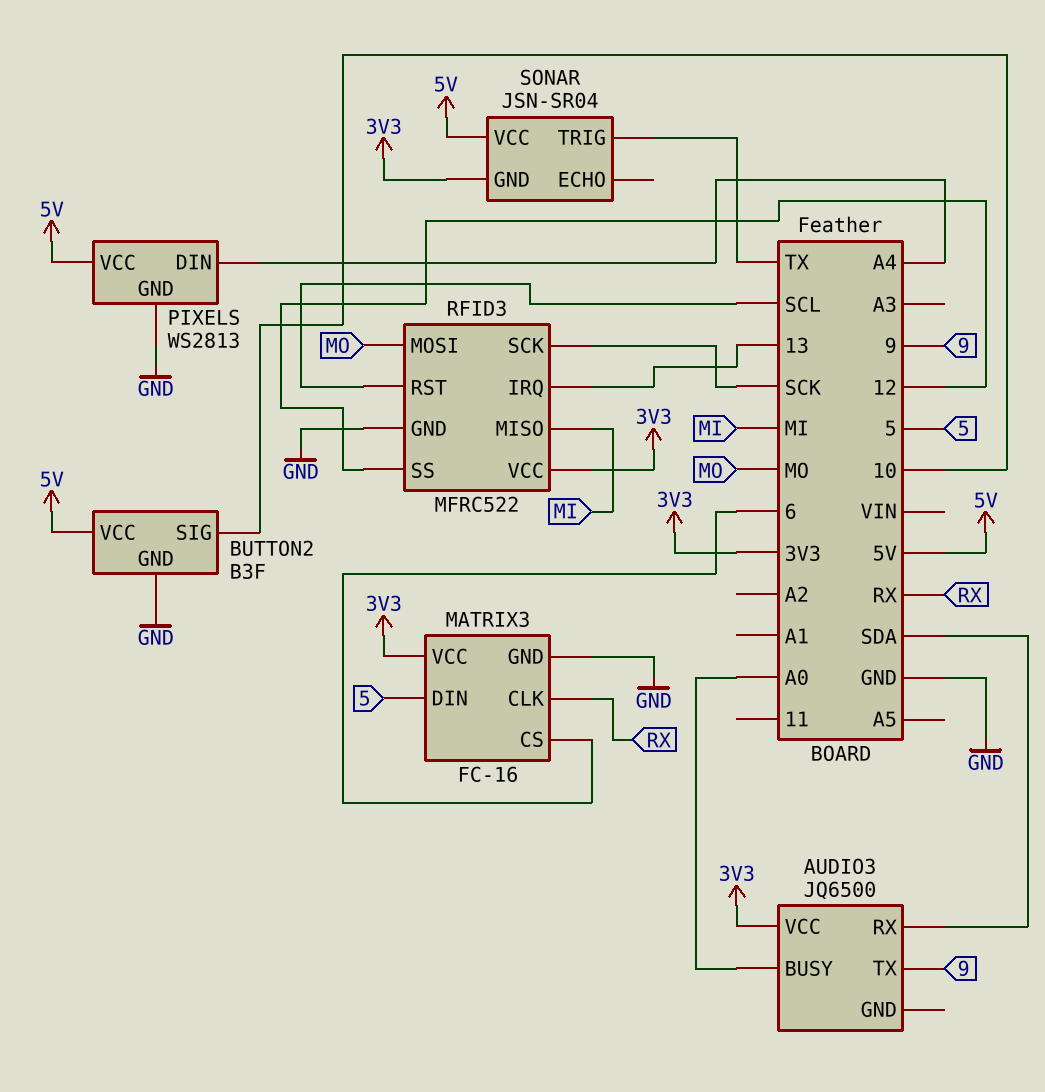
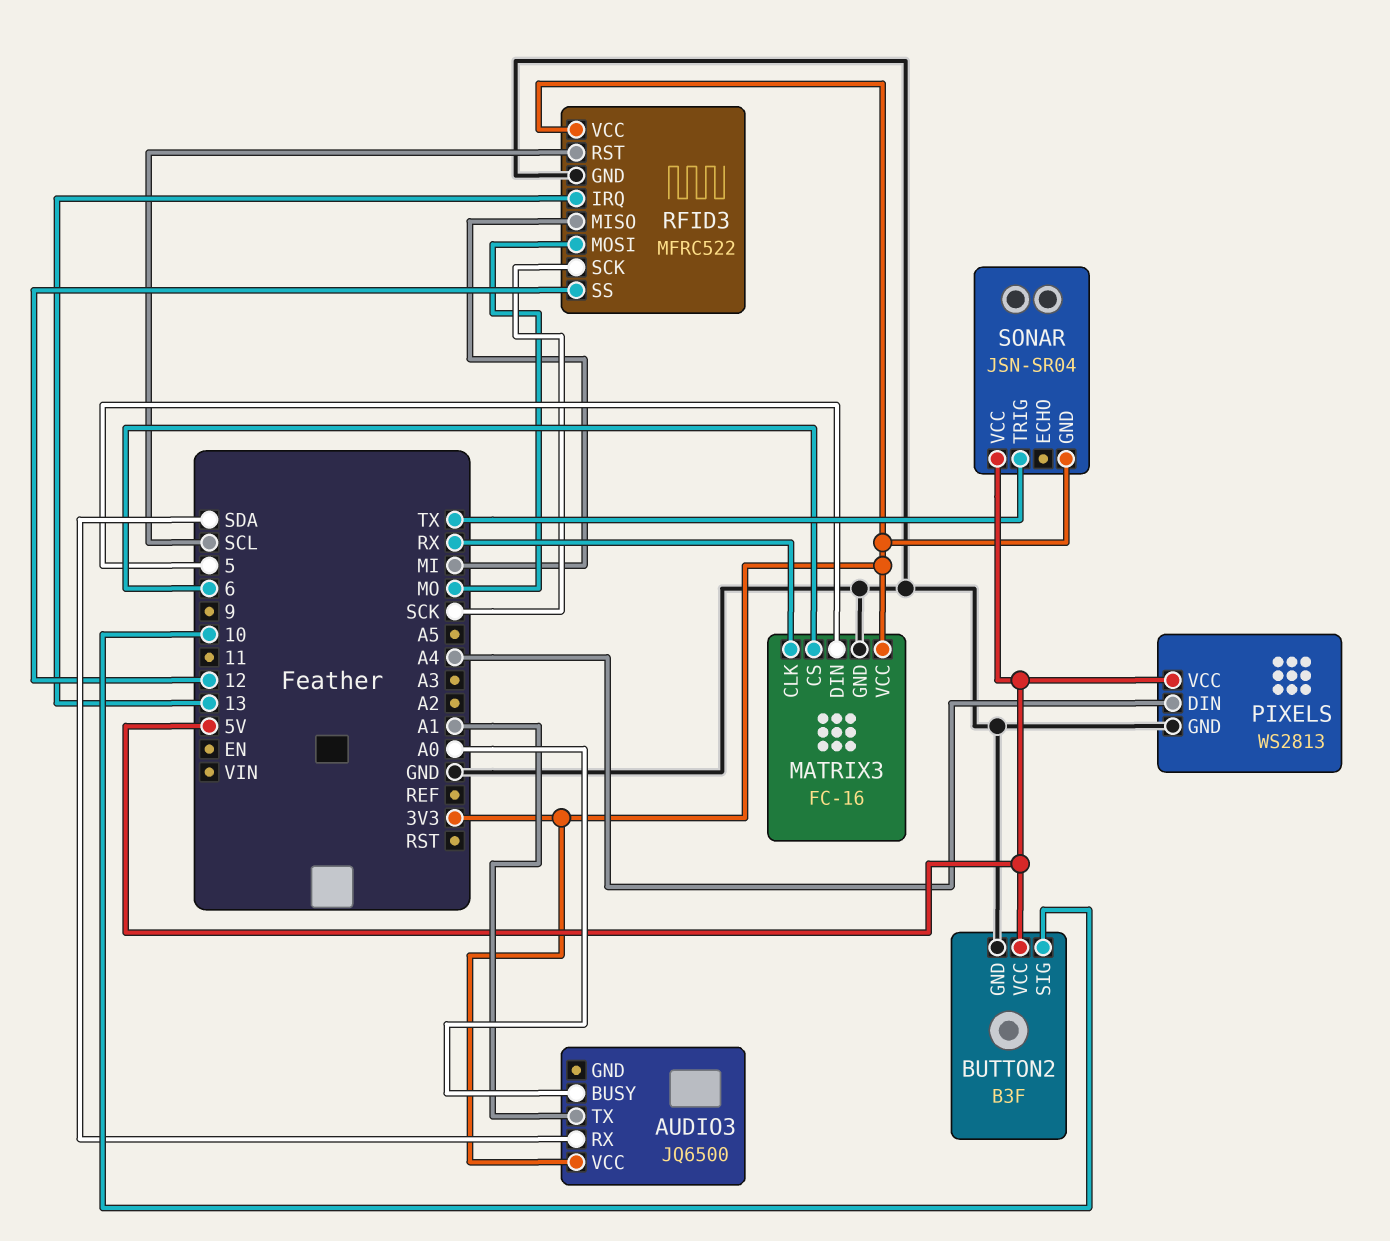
AUDIO3 pin TX: 9 -> A1

